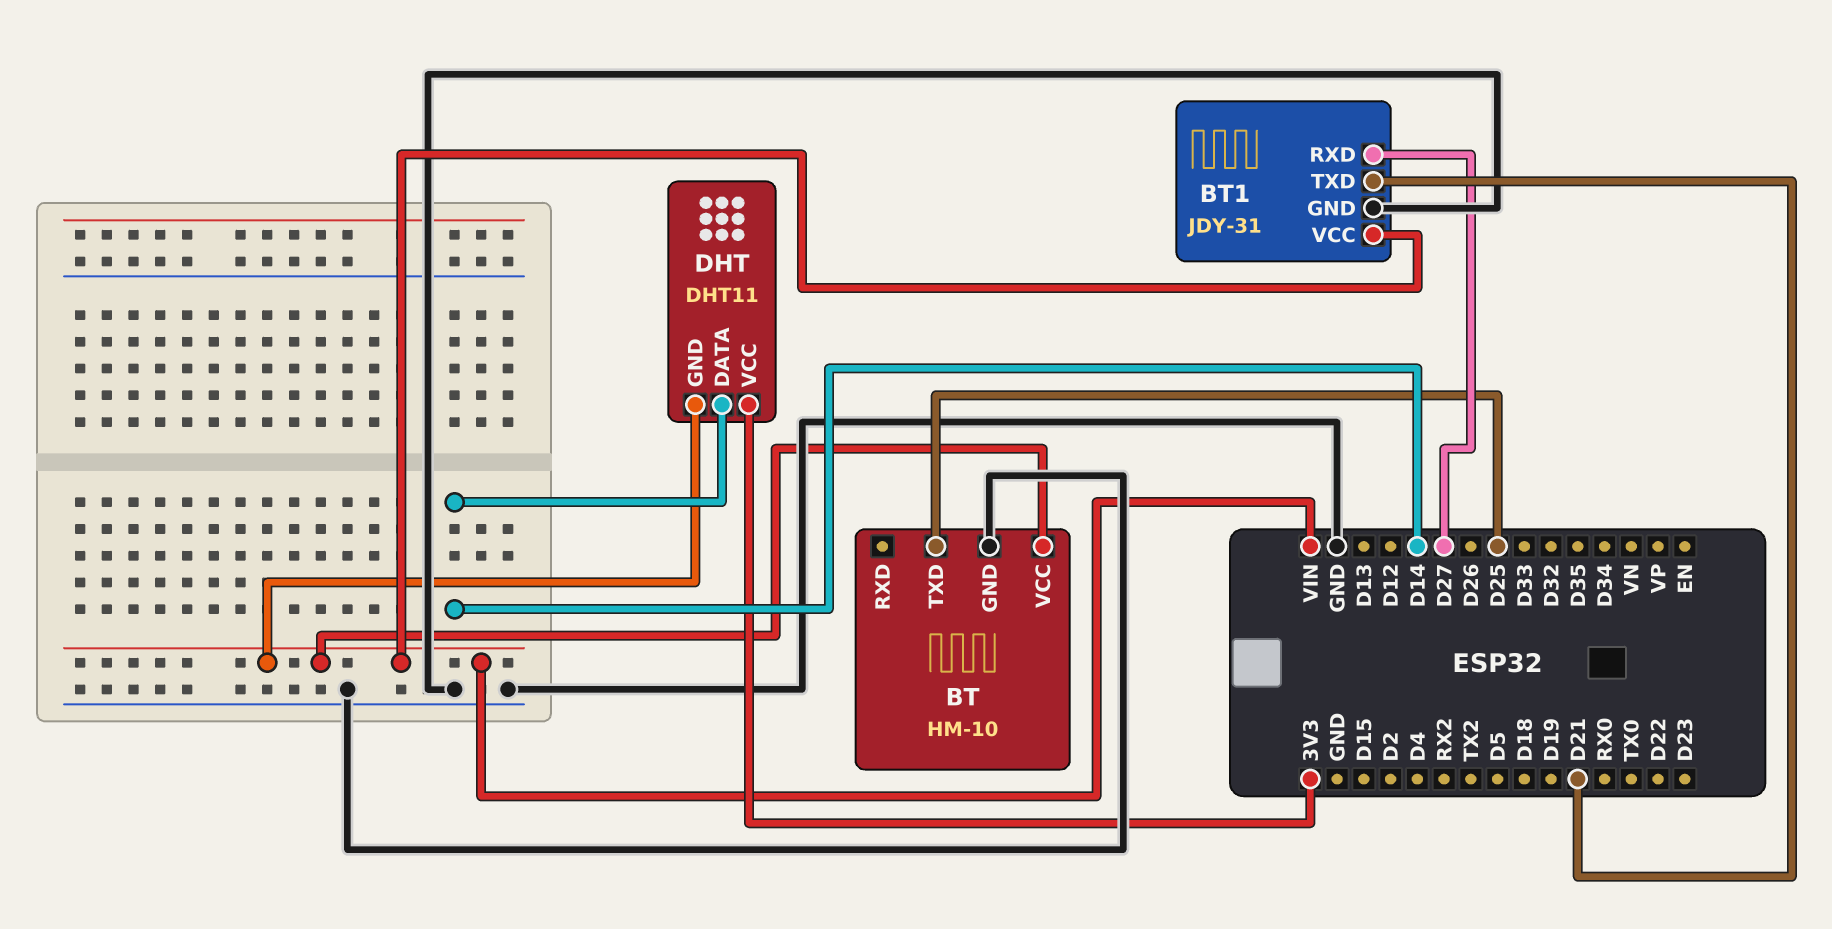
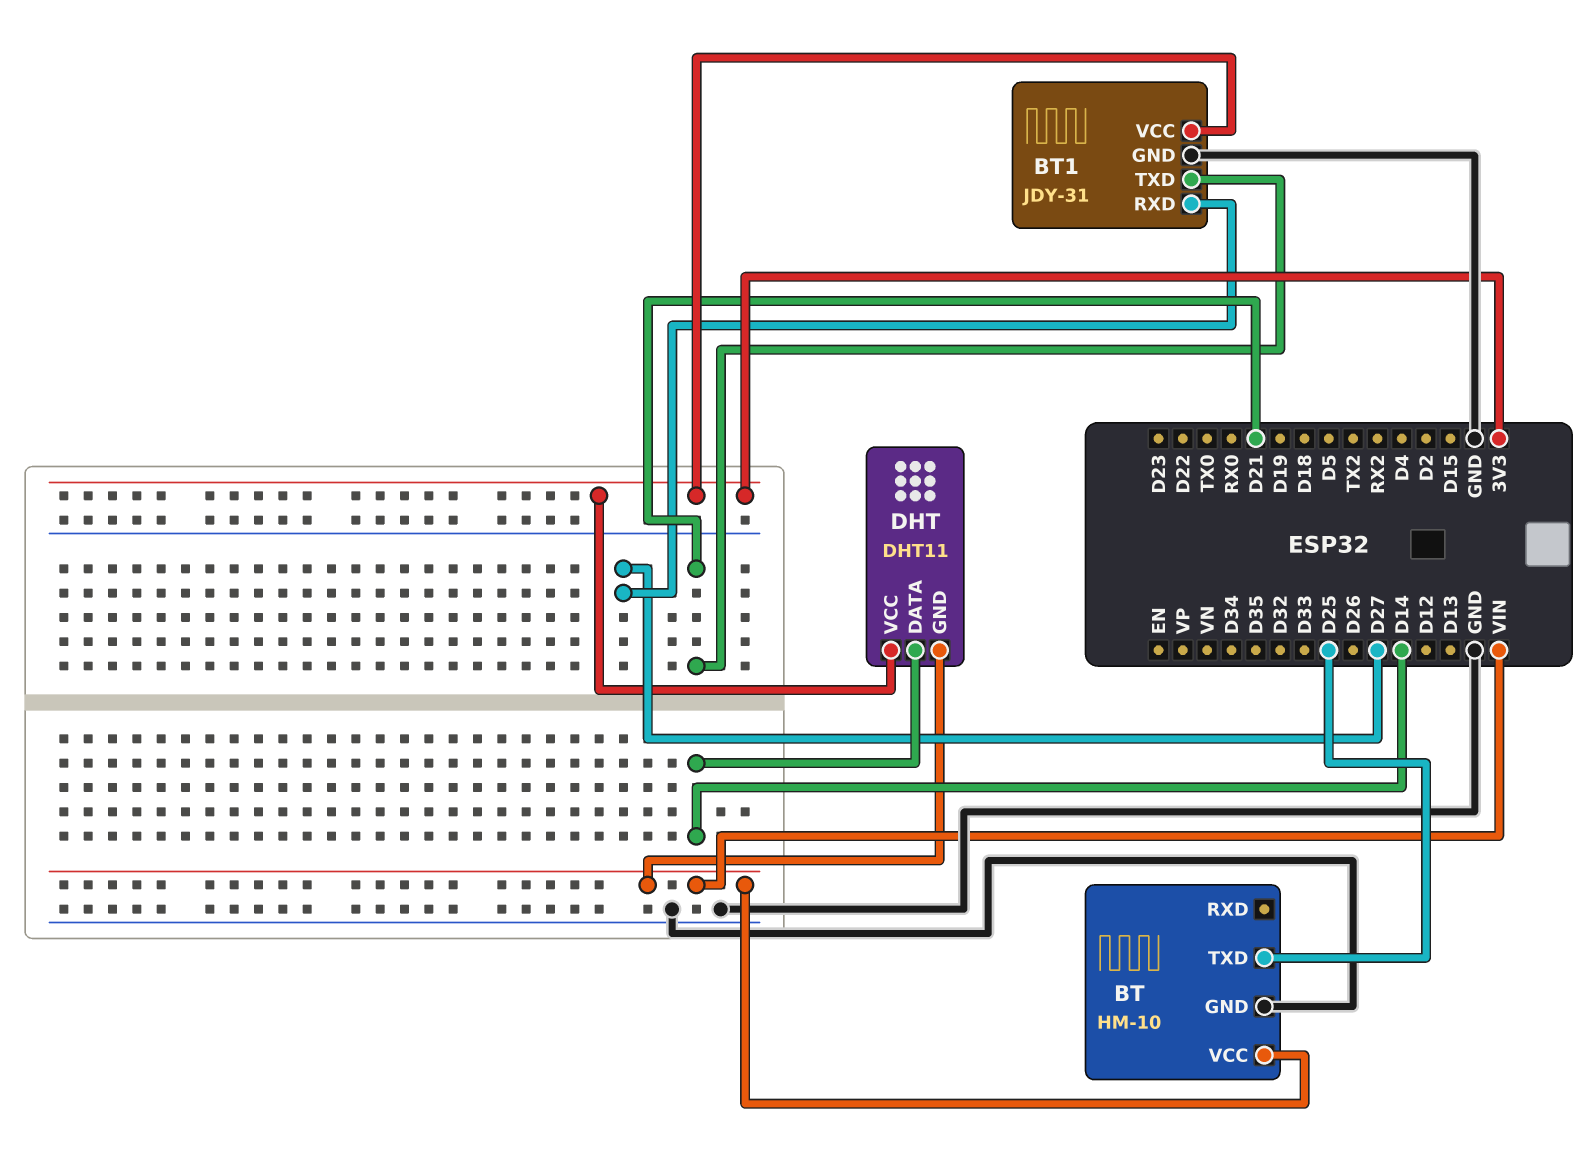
BT1 pin VCC: VIN -> 3V3

